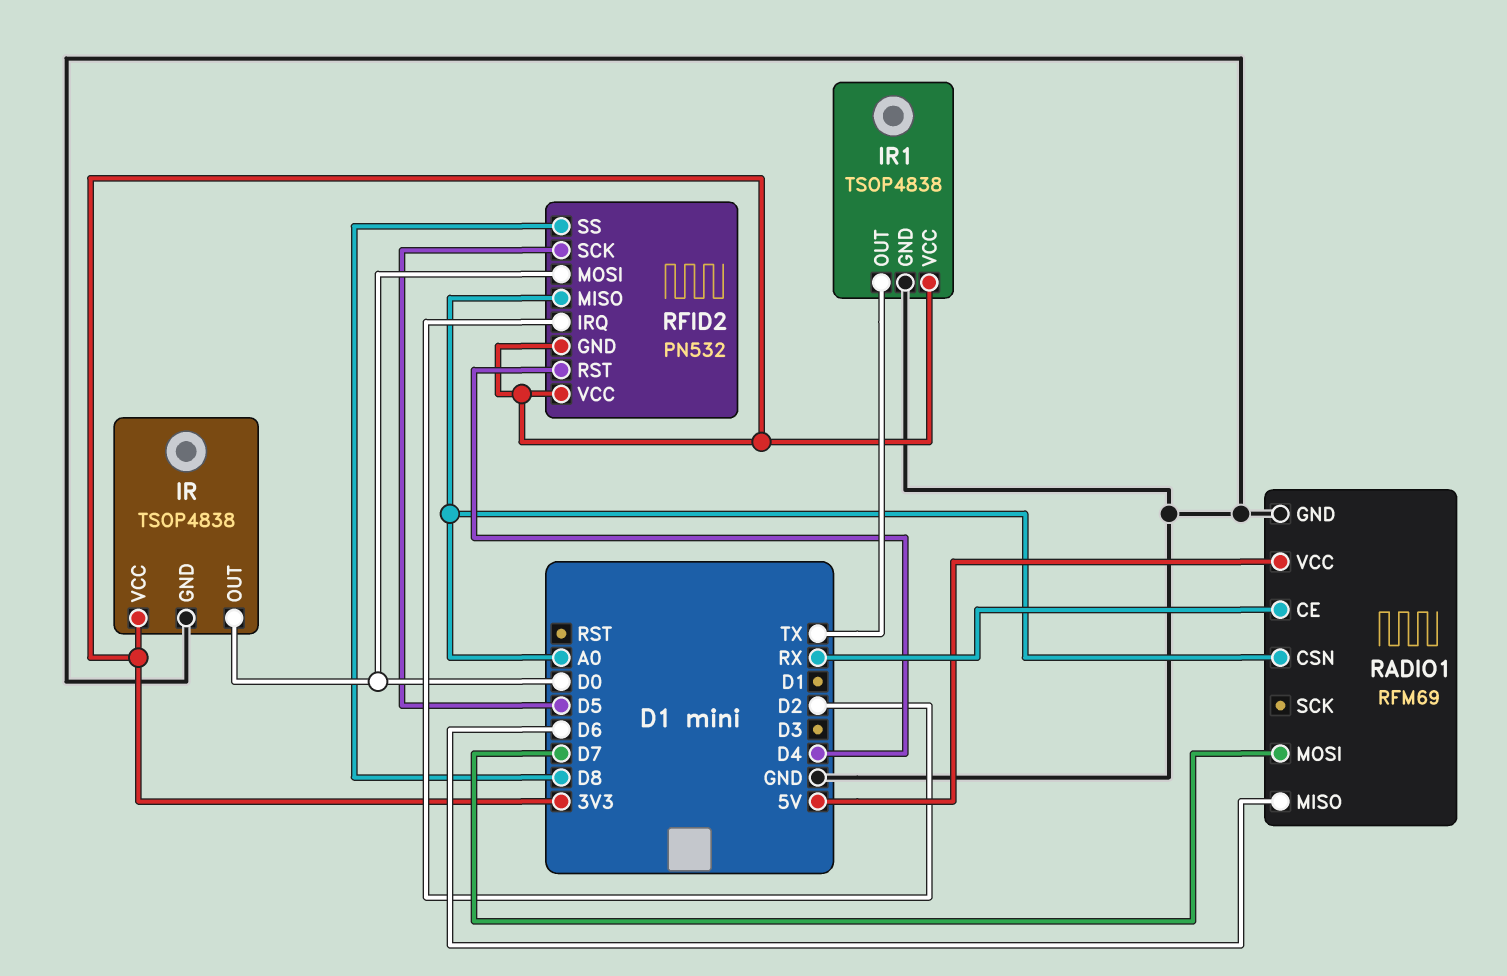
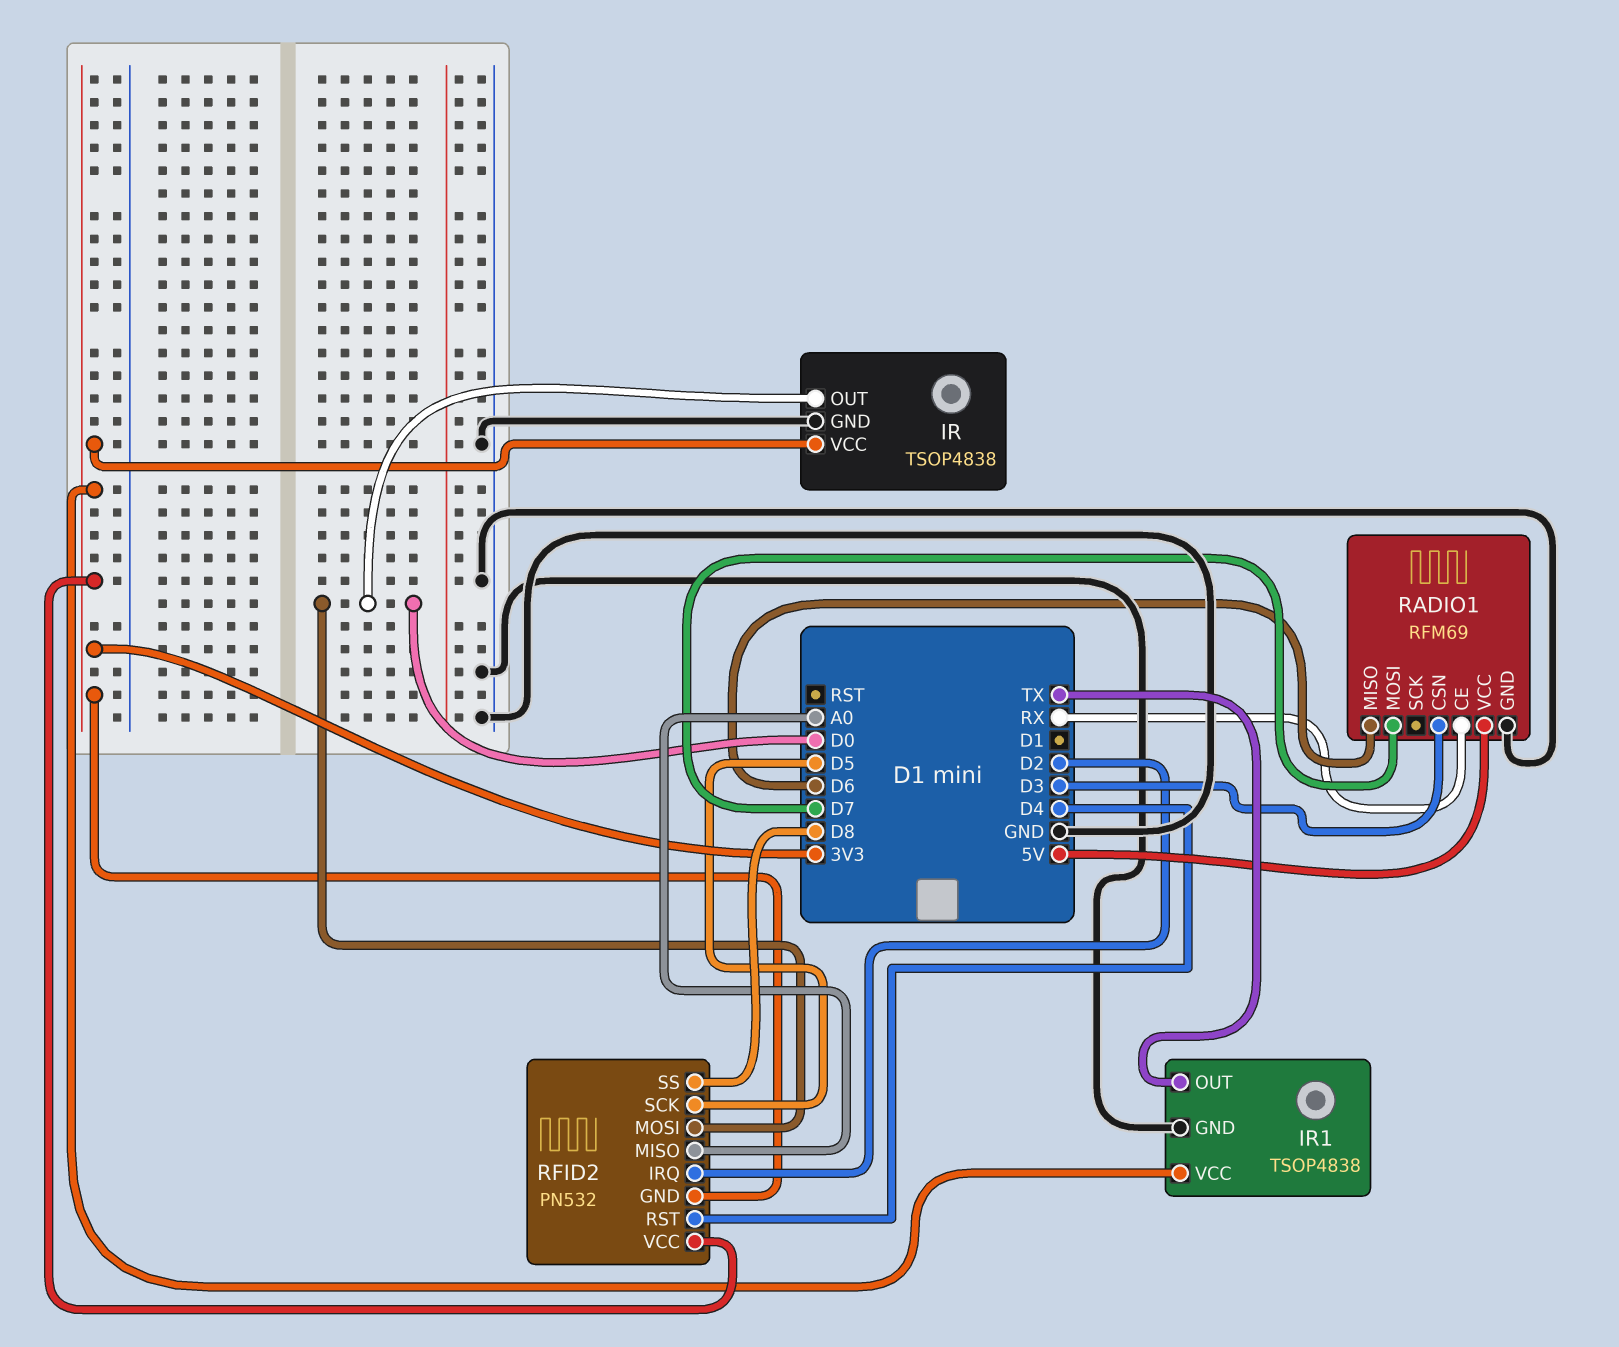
RADIO1 pin CSN: A0 -> D3

